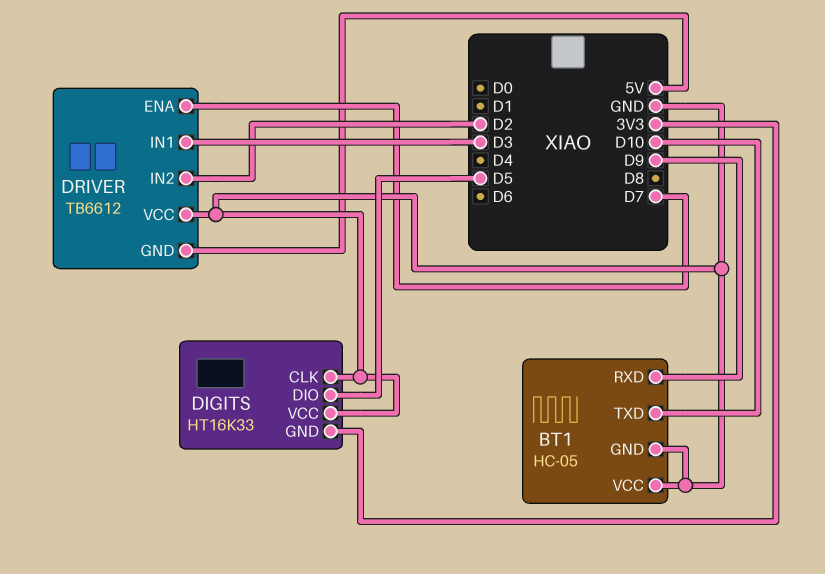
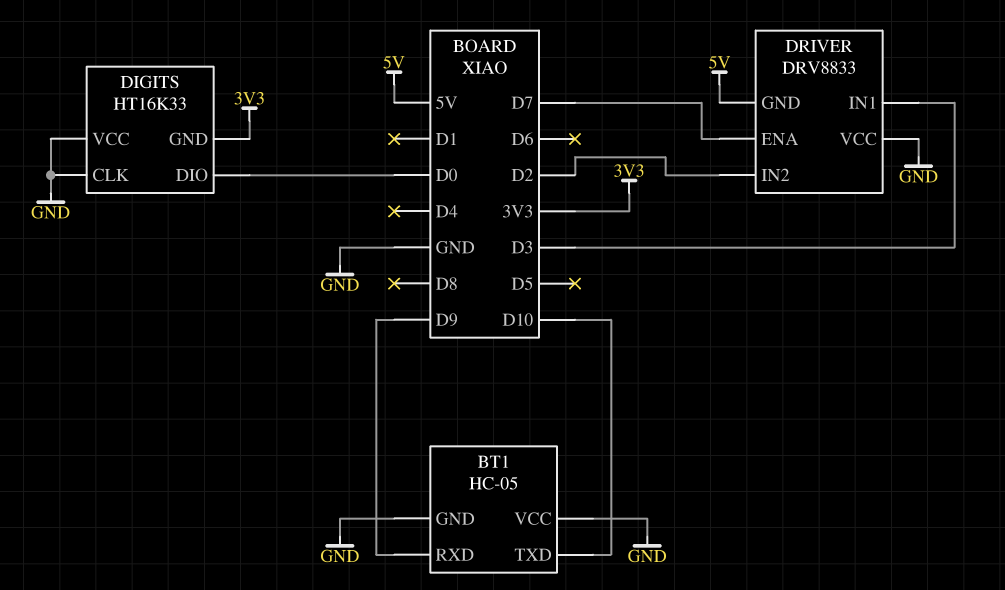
DIGITS pin DIO: D5 -> D0
DRIVER: TB6612 -> DRV8833

